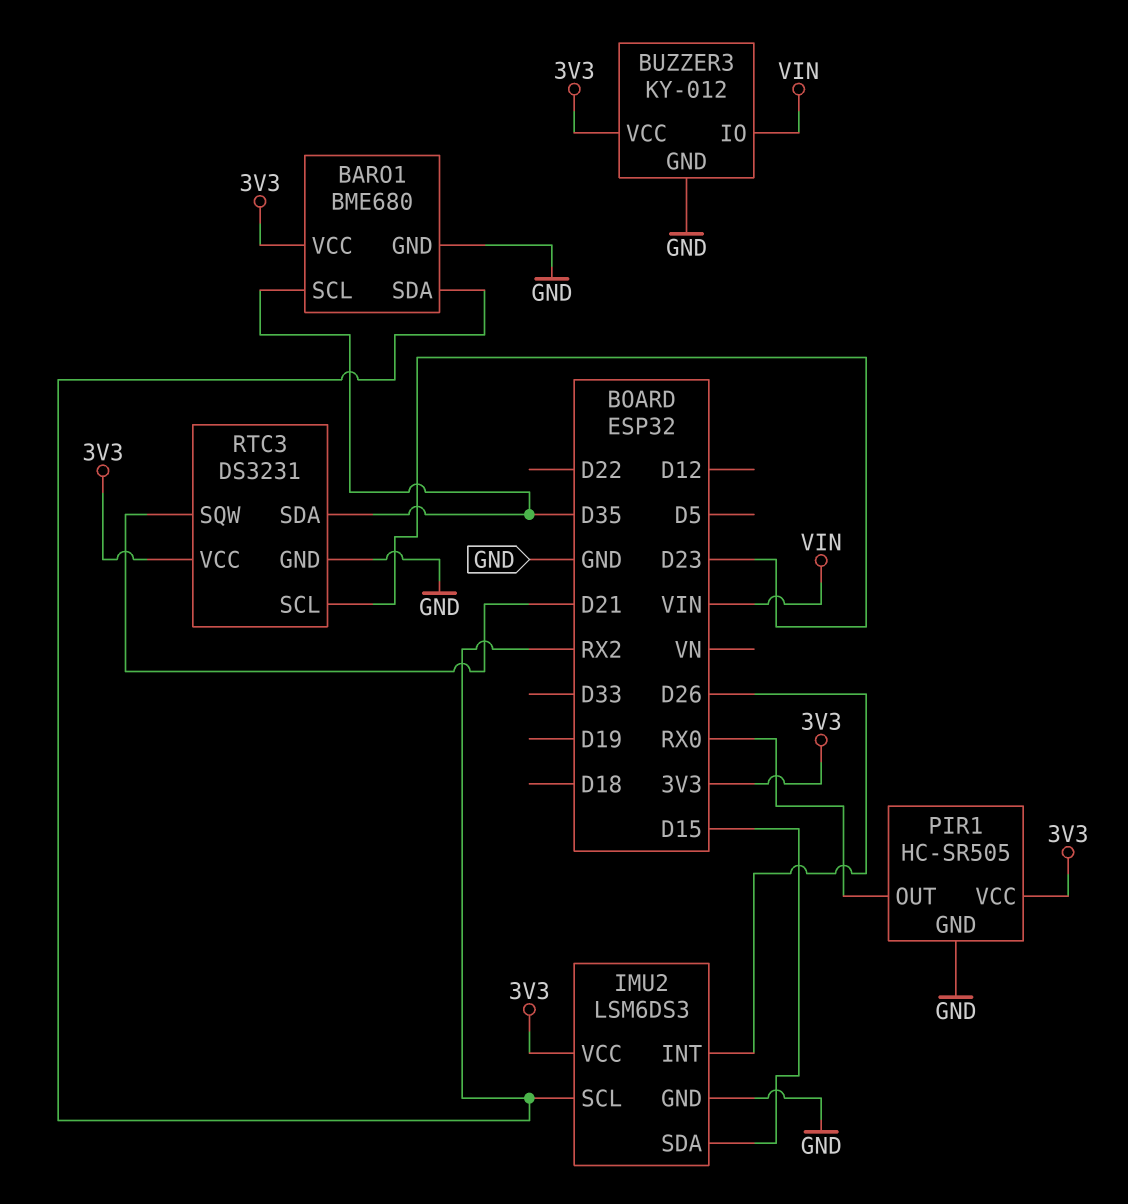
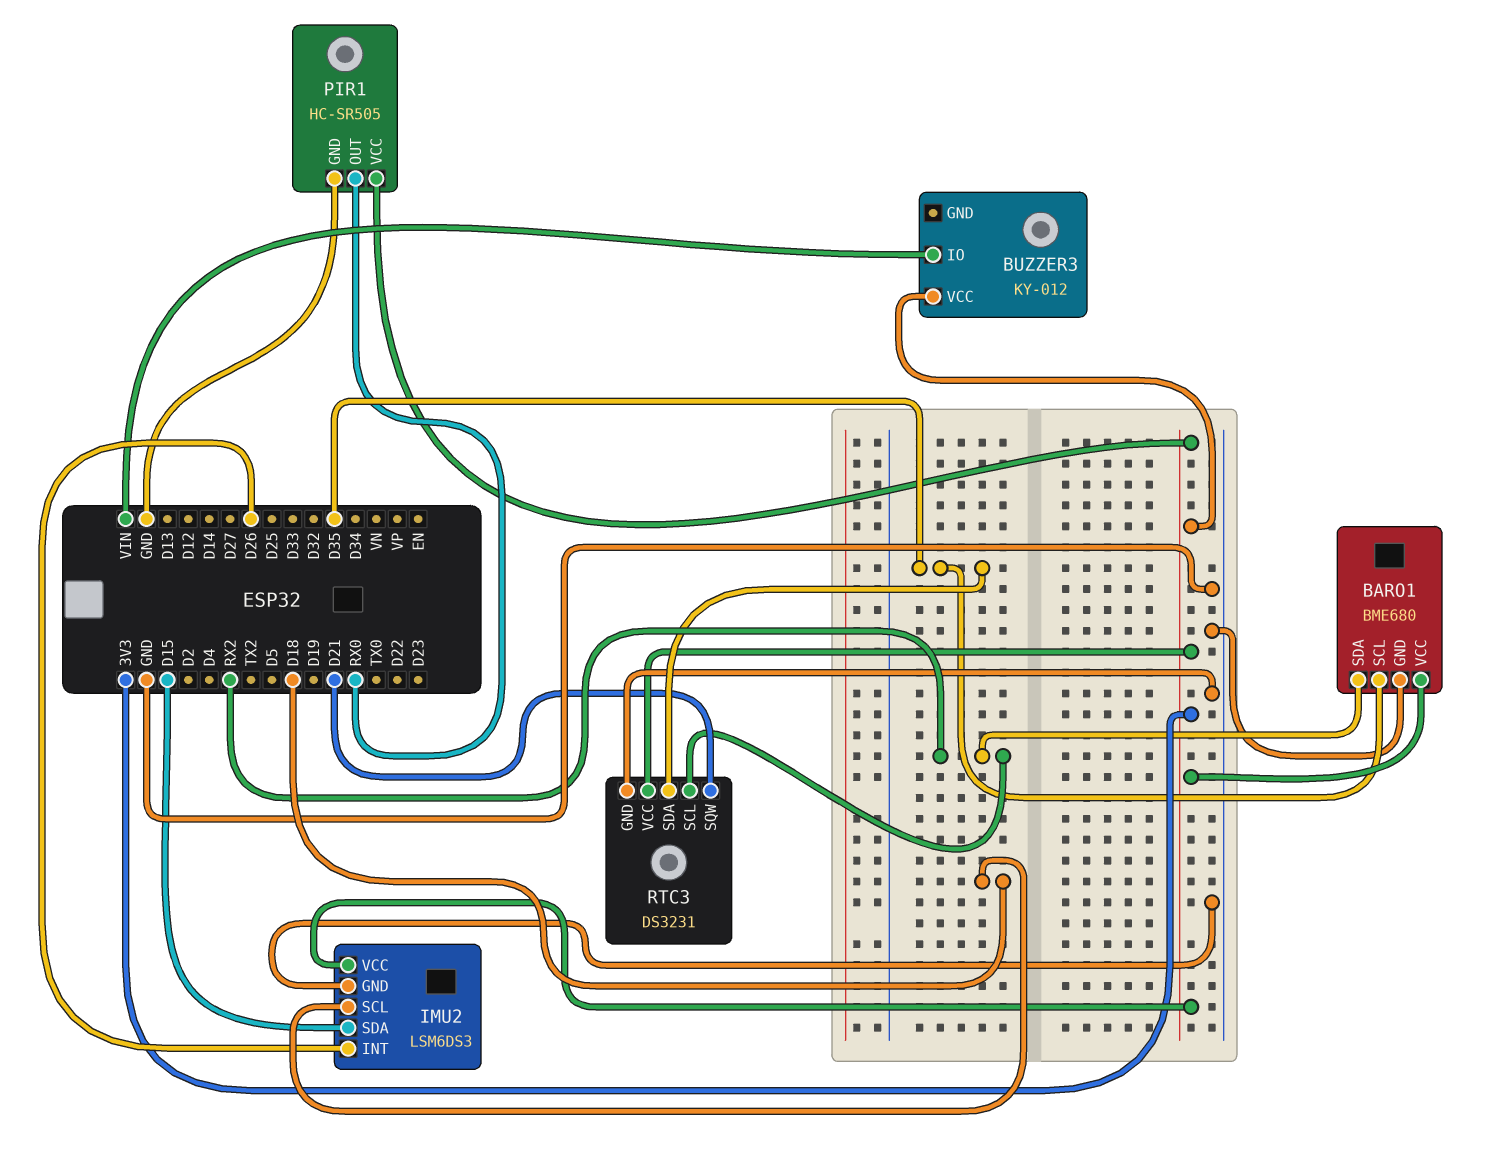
BUZZER3 pin GND: GND -> none
IMU2 pin SCL: RX2 -> D18
RTC3 pin SCL: D23 -> RX2

